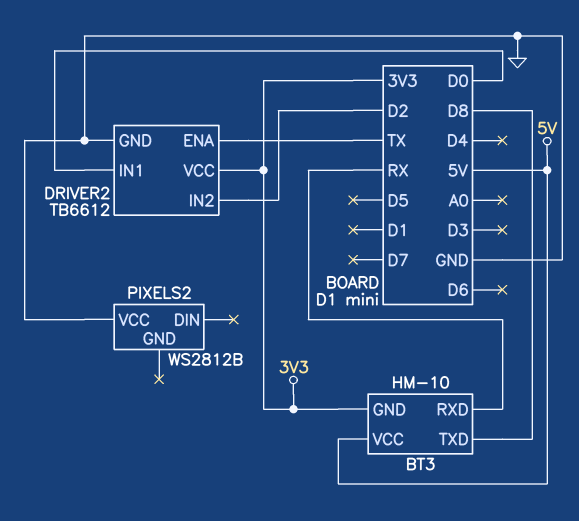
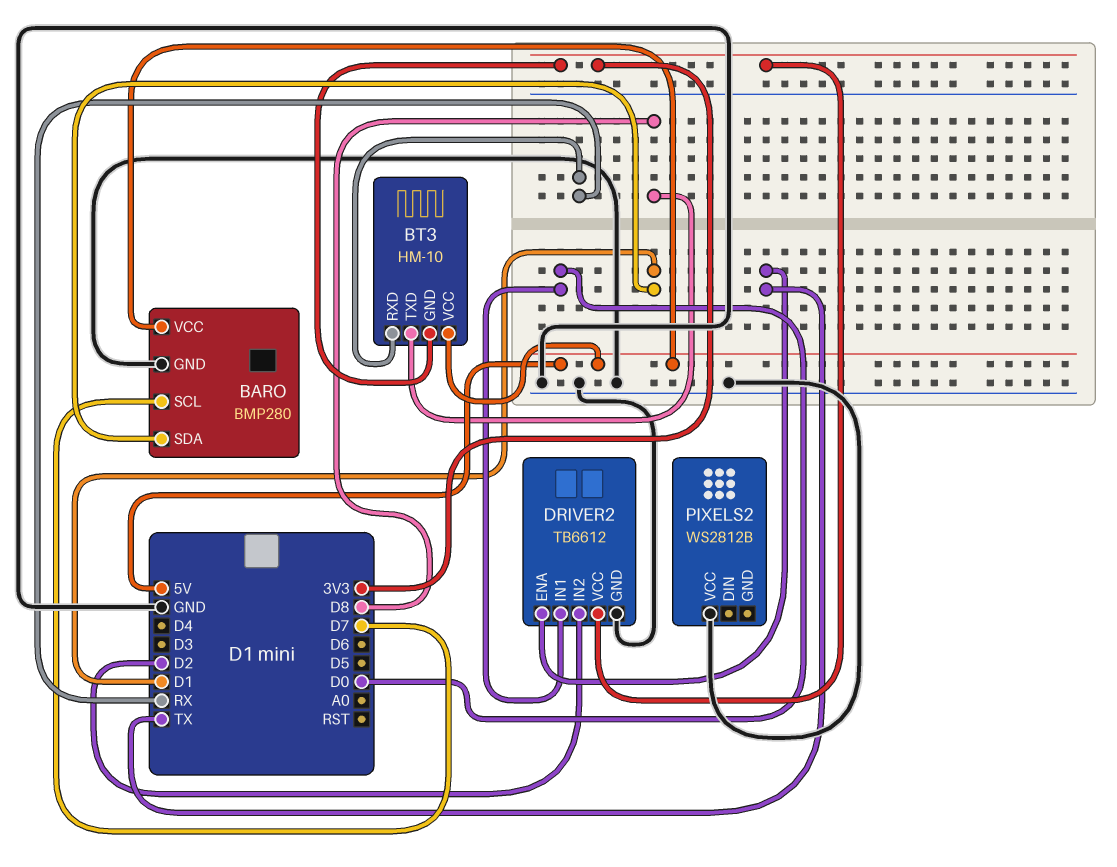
BARO: none -> BMP280
BARO pin GND: none -> GND
BARO pin SCL: none -> D7
BARO pin SDA: none -> D1
BARO pin VCC: none -> 5V

